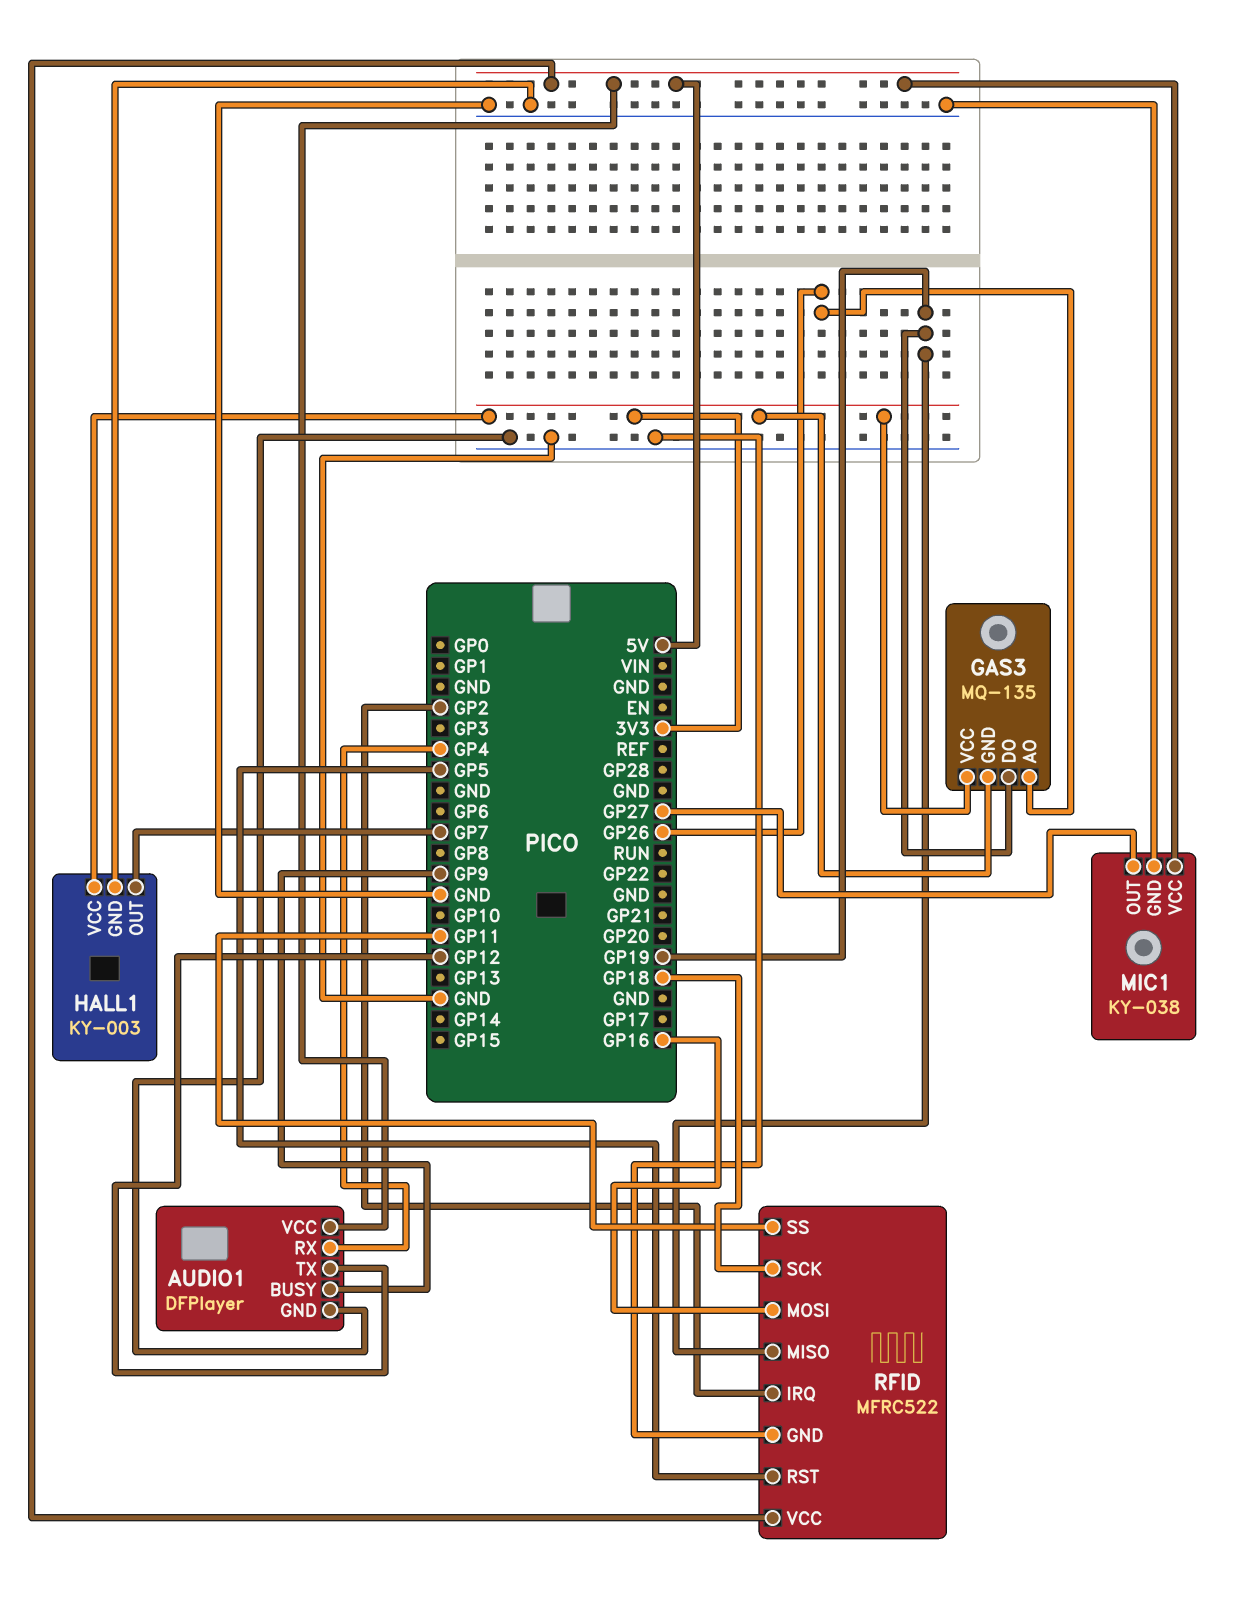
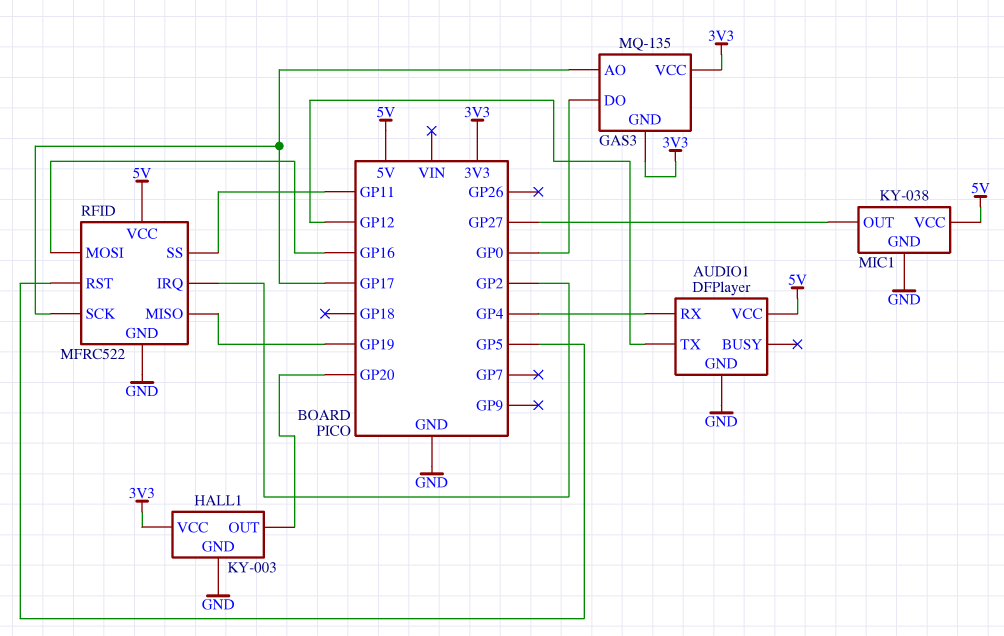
AUDIO1 pin BUSY: GP9 -> none
GAS3 pin AO: GP26 -> GP17
GAS3 pin DO: GP19 -> GP0
HALL1 pin OUT: GP7 -> GP20
RFID pin SCK: GP18 -> GP17

